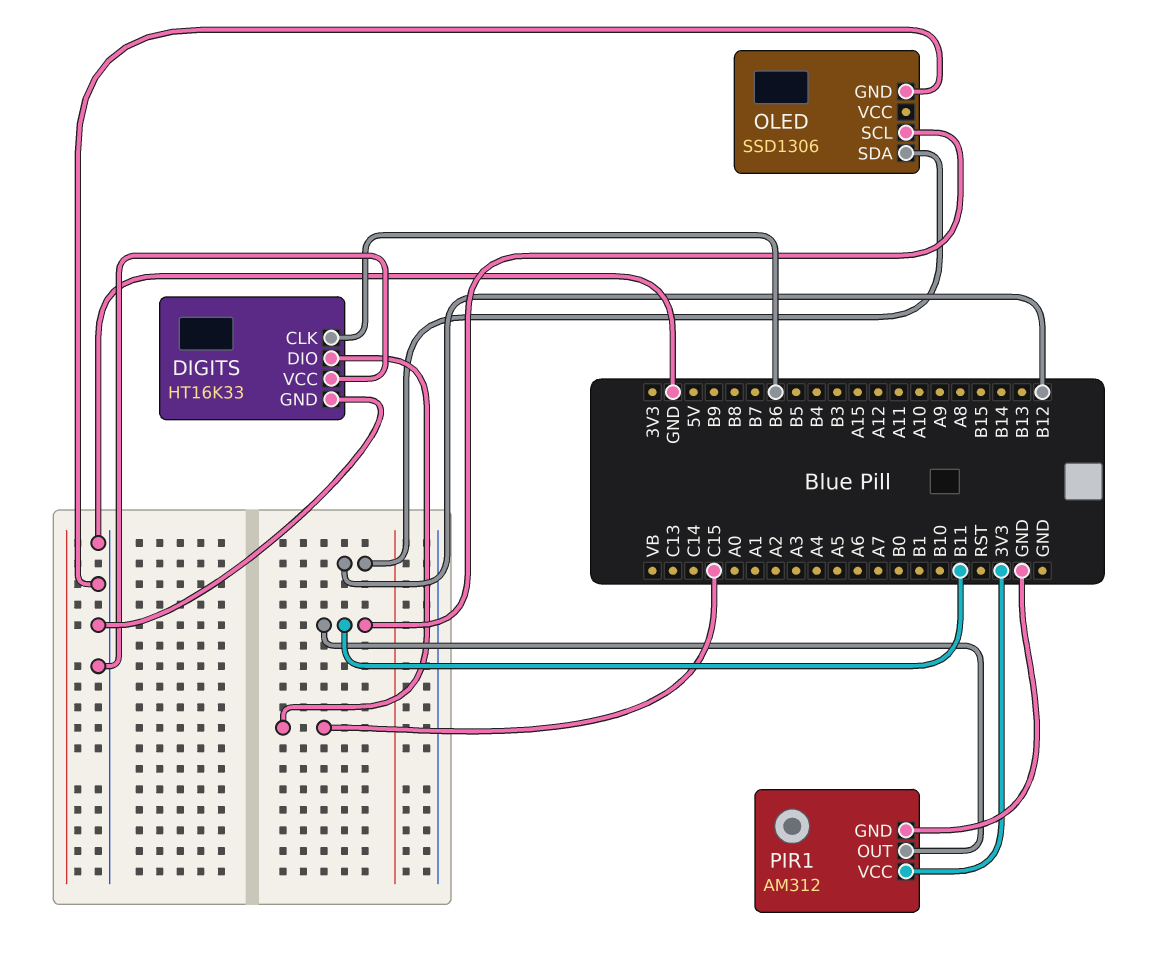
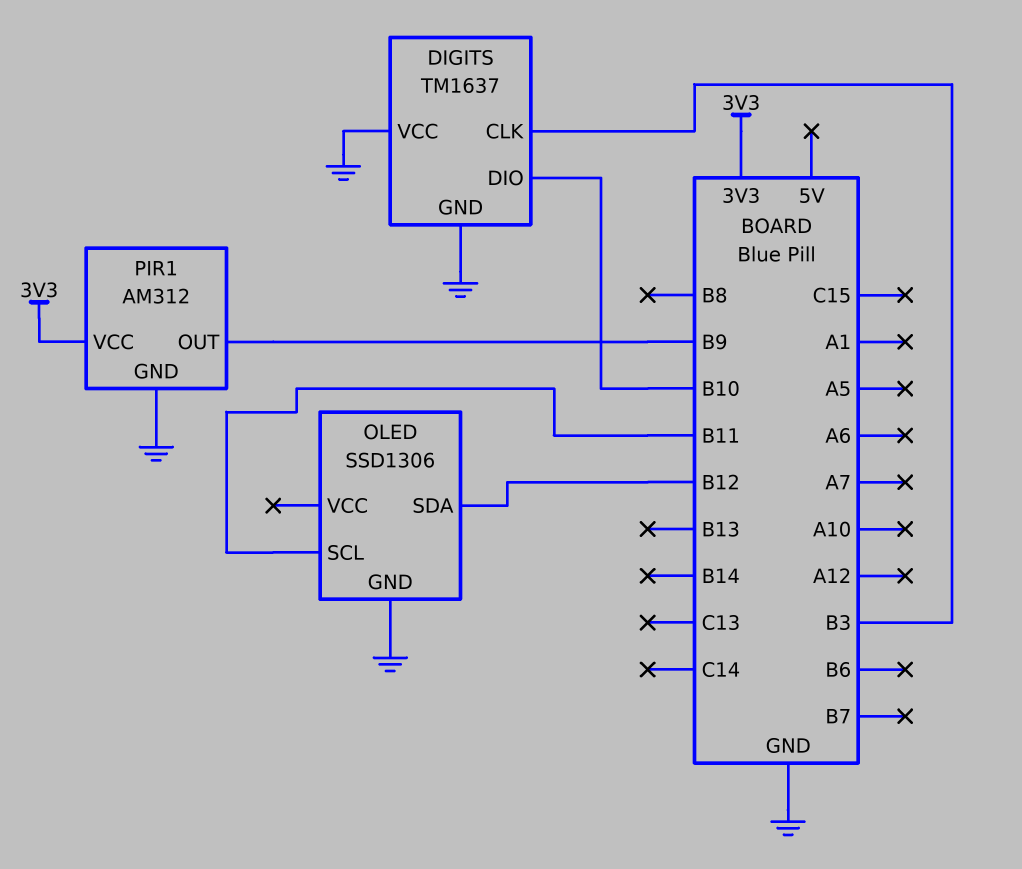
DIGITS: HT16K33 -> TM1637
DIGITS pin CLK: B6 -> B3
DIGITS pin DIO: C15 -> B10
PIR1 pin OUT: B11 -> B9

